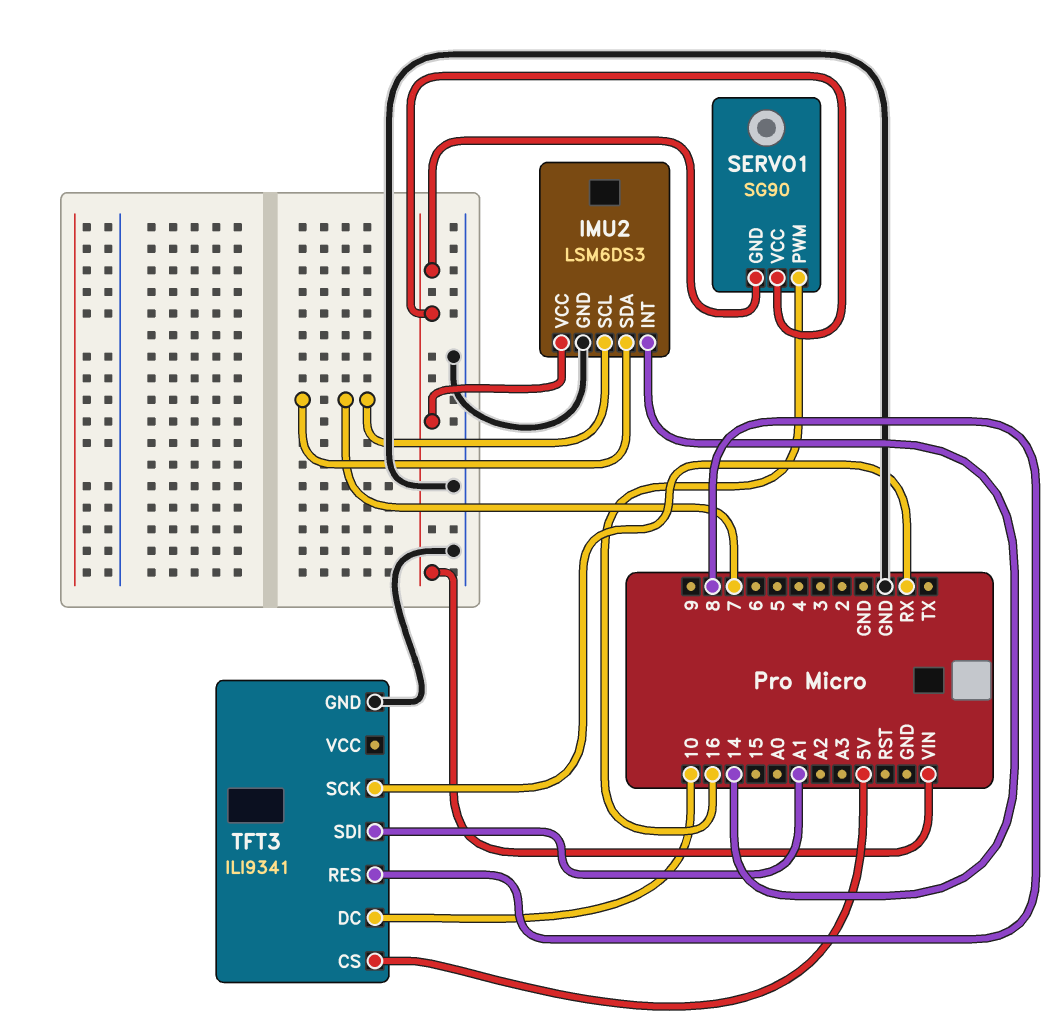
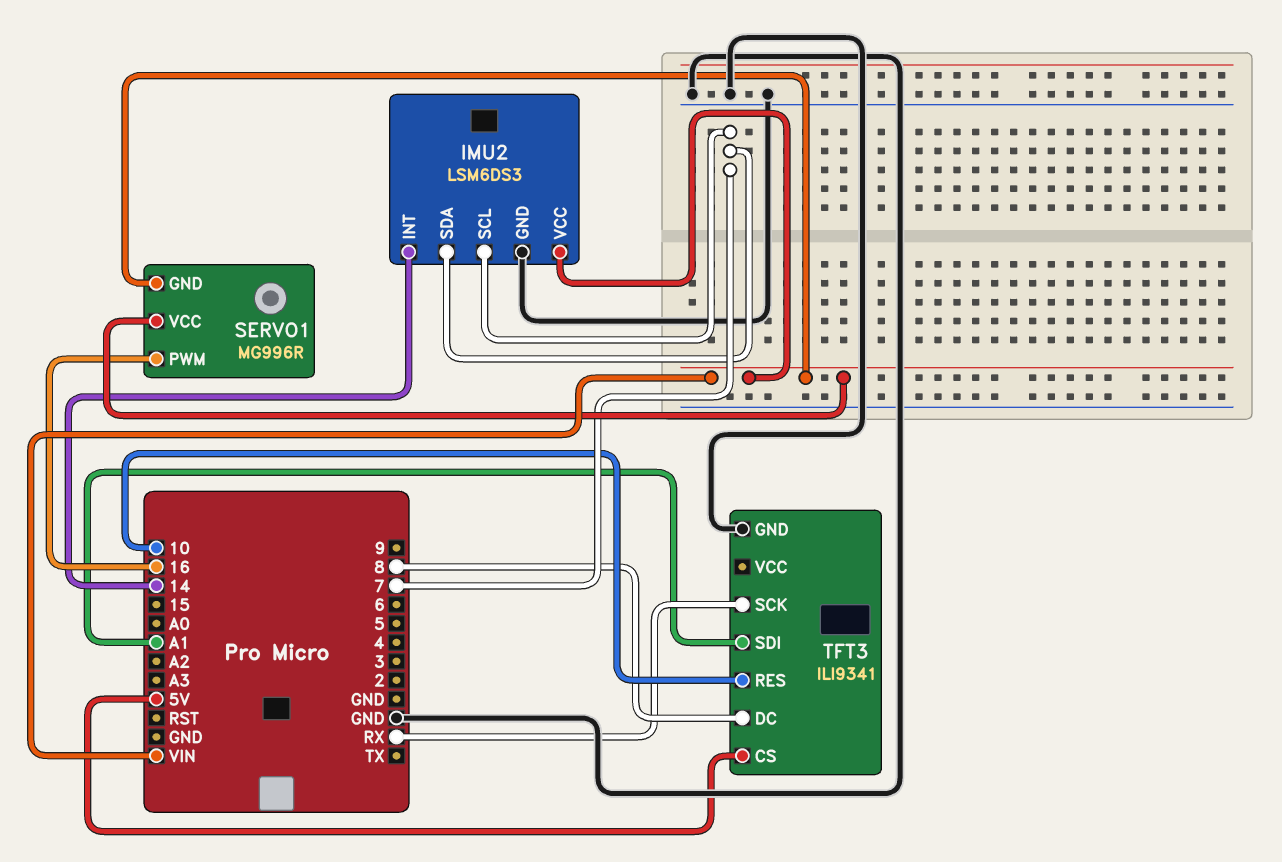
SERVO1: SG90 -> MG996R
TFT3 pin DC: 10 -> 8
TFT3 pin RES: 8 -> 10

